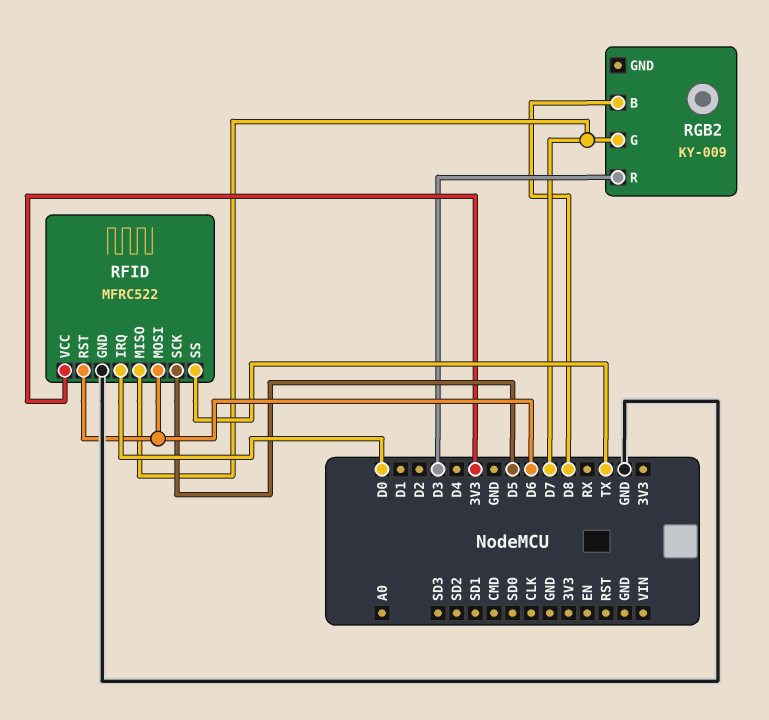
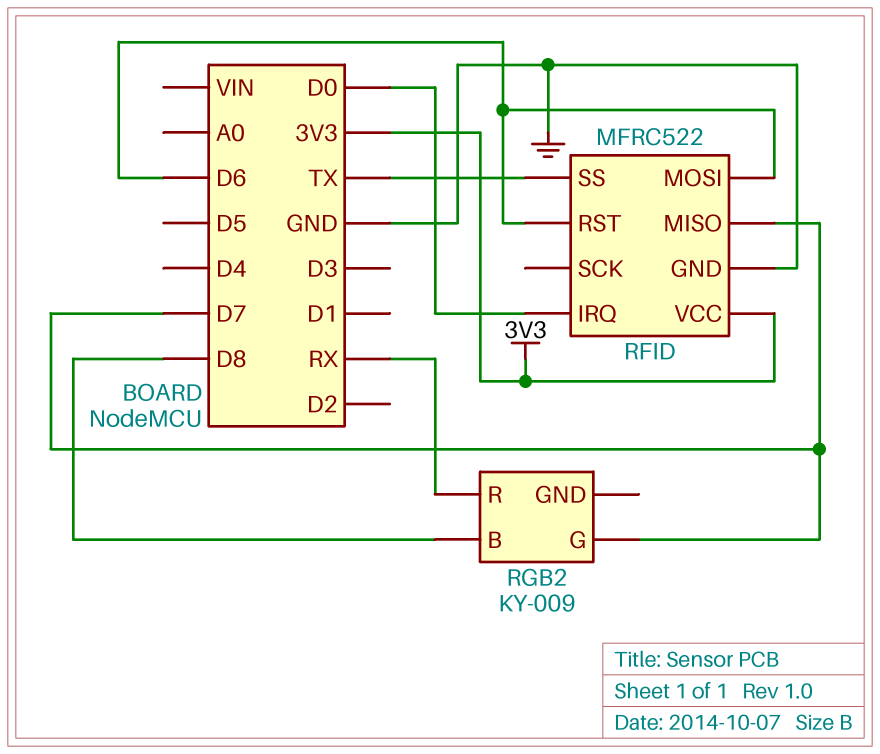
RFID pin SCK: D5 -> none
RGB2 pin R: D3 -> RX

